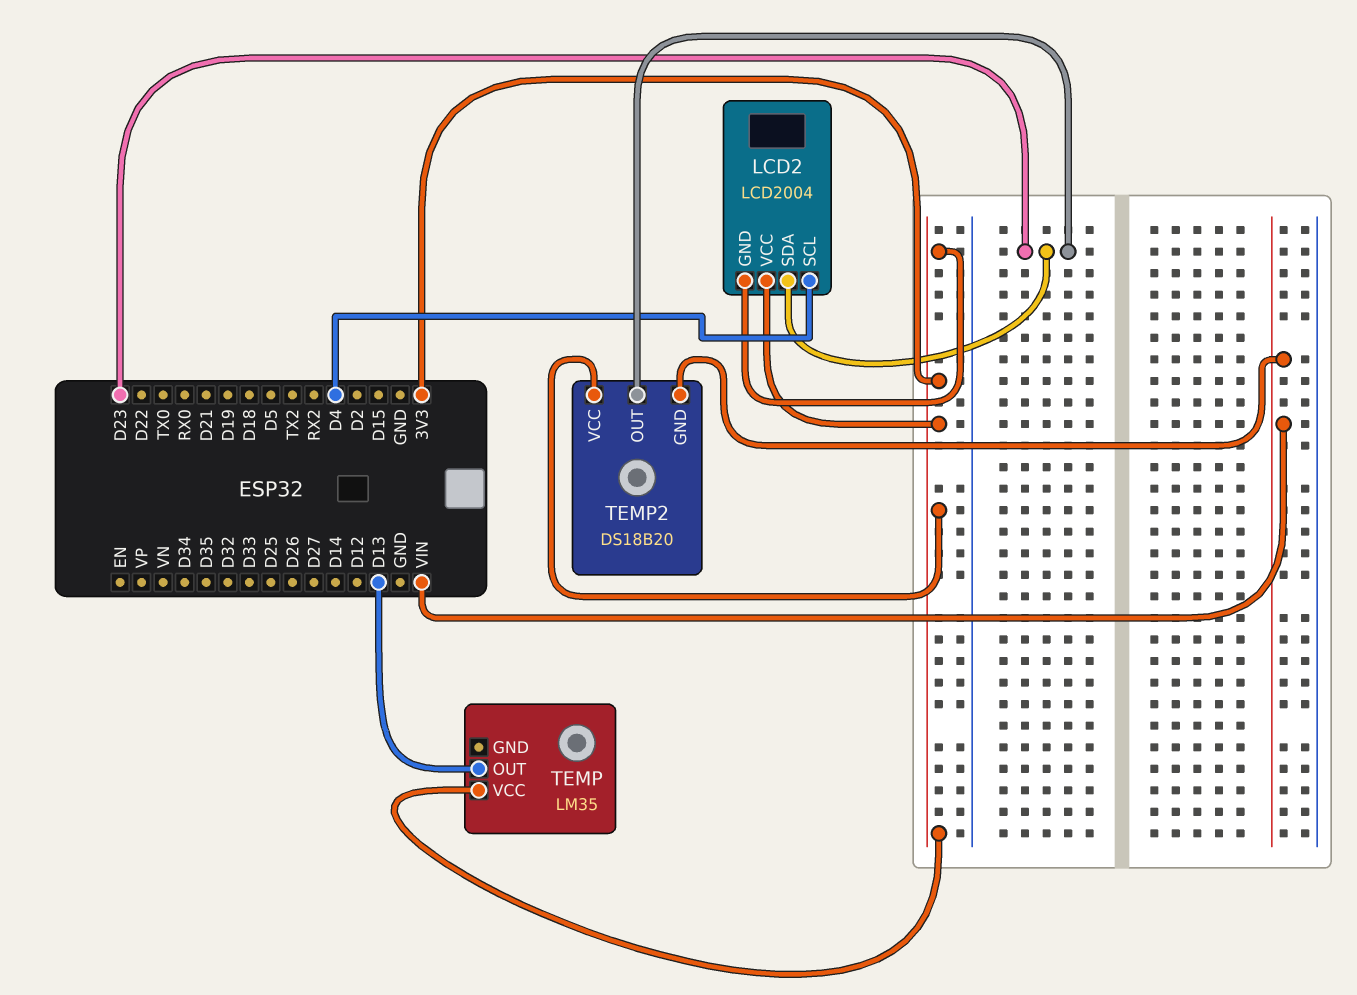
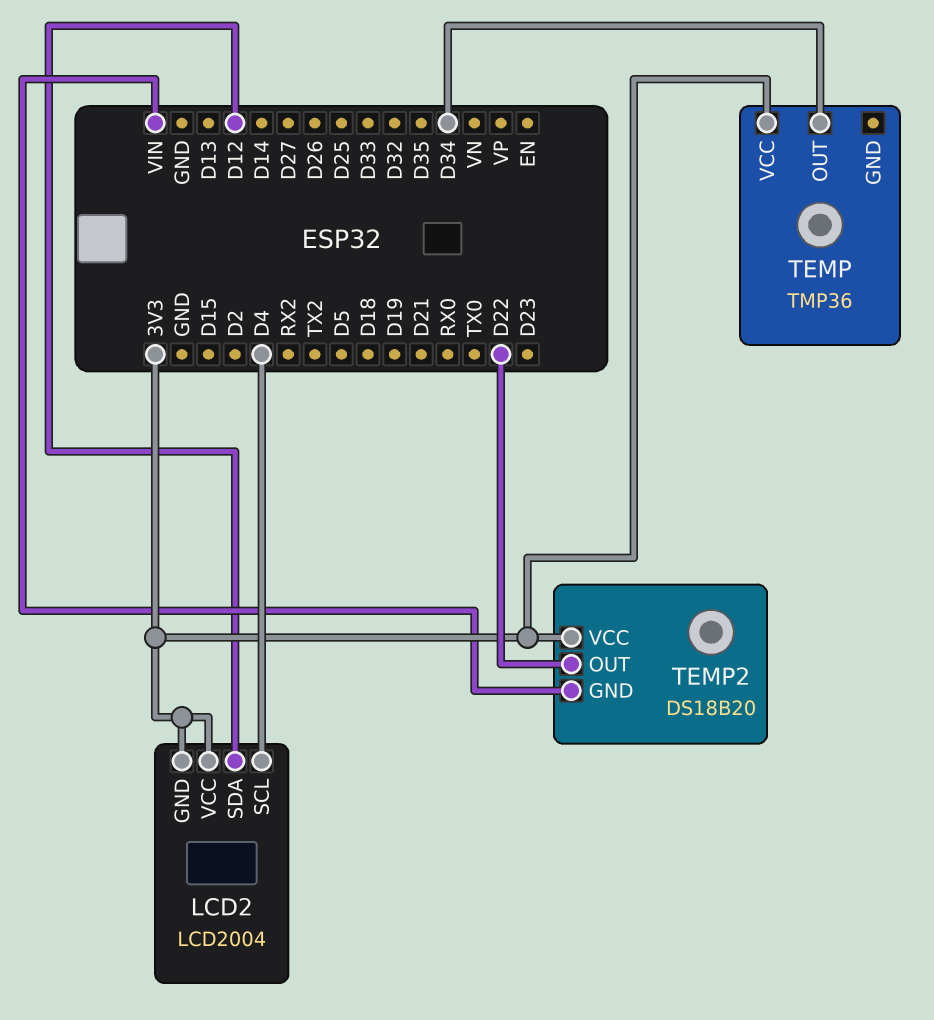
LCD2 pin SDA: D23 -> D12
TEMP: LM35 -> TMP36
TEMP pin OUT: D13 -> D34
TEMP2 pin OUT: D23 -> D22

